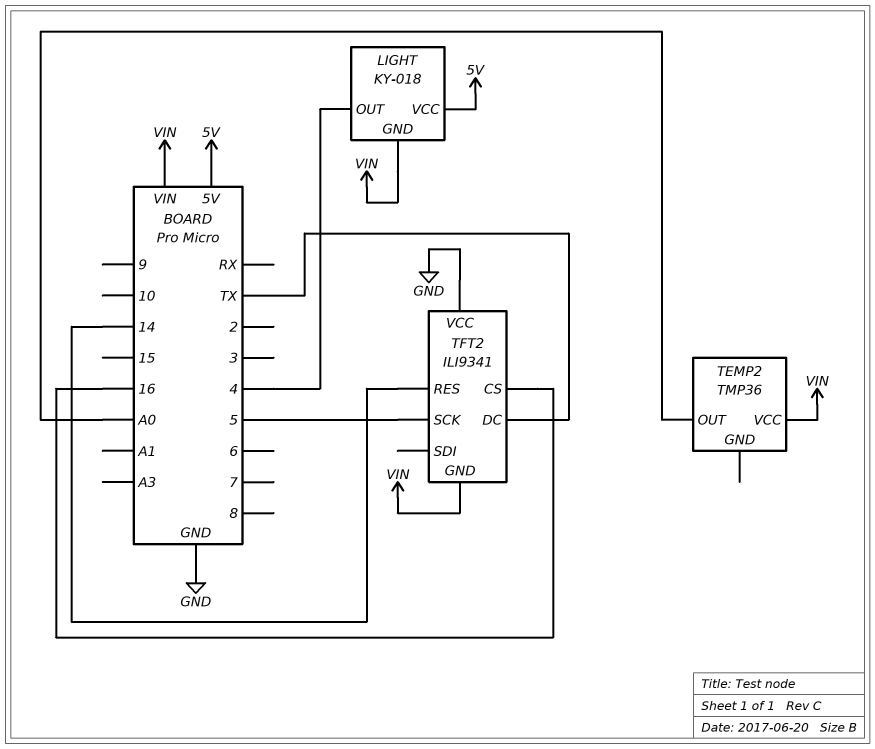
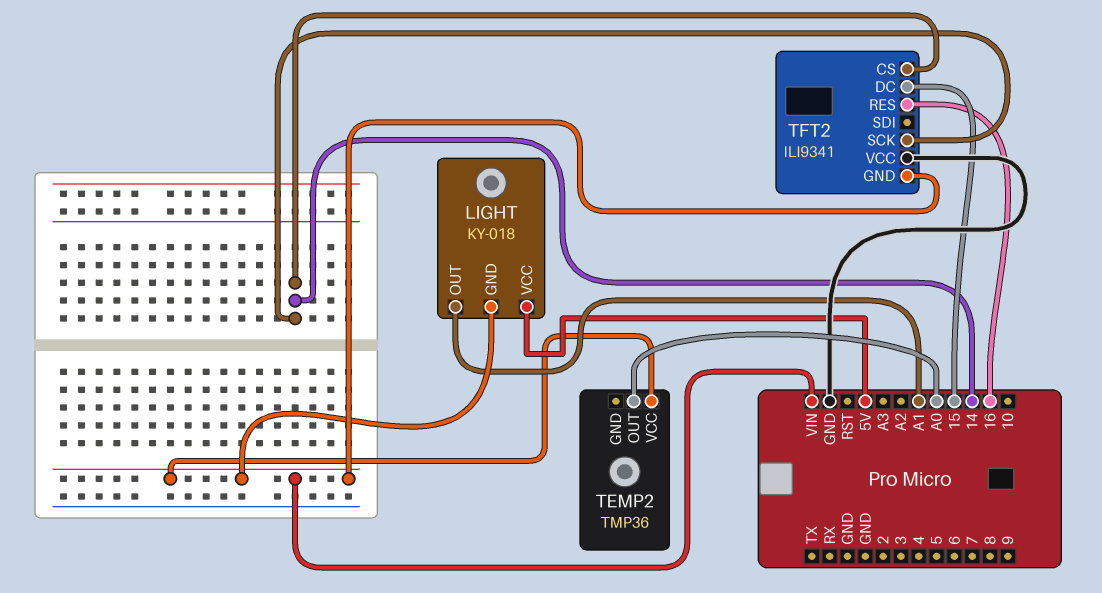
LIGHT pin OUT: 4 -> A1
TFT2 pin CS: 16 -> 14
TFT2 pin DC: TX -> 15
TFT2 pin RES: 14 -> 16
TFT2 pin SCK: 5 -> 14

